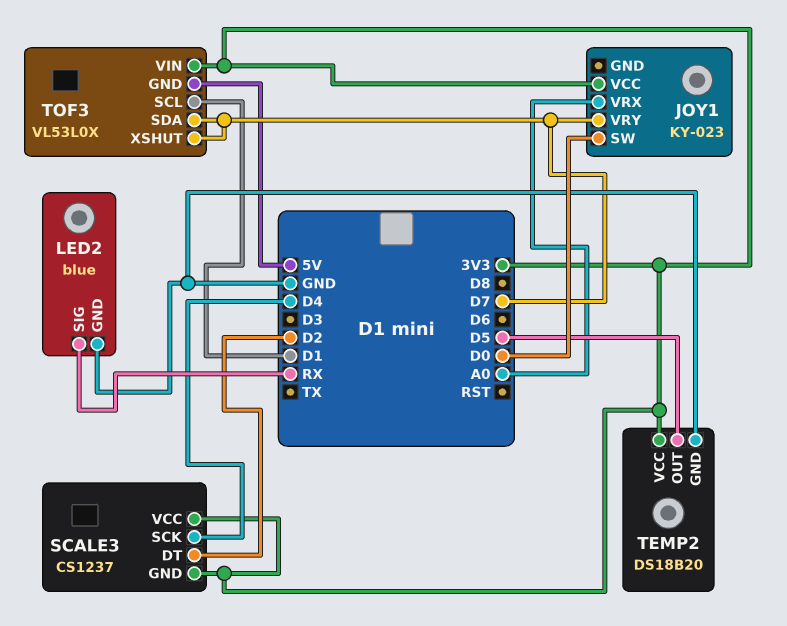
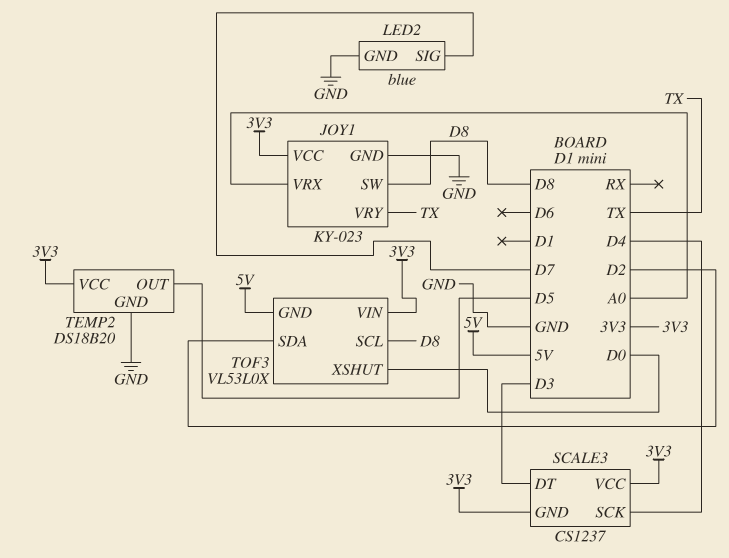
JOY1 pin GND: none -> GND
JOY1 pin SW: D0 -> D8
JOY1 pin VRY: D7 -> TX
LED2 pin SIG: RX -> D7
SCALE3 pin DT: D2 -> D3
TOF3 pin SCL: D1 -> D8
TOF3 pin SDA: D7 -> D2
TOF3 pin XSHUT: D7 -> D0

